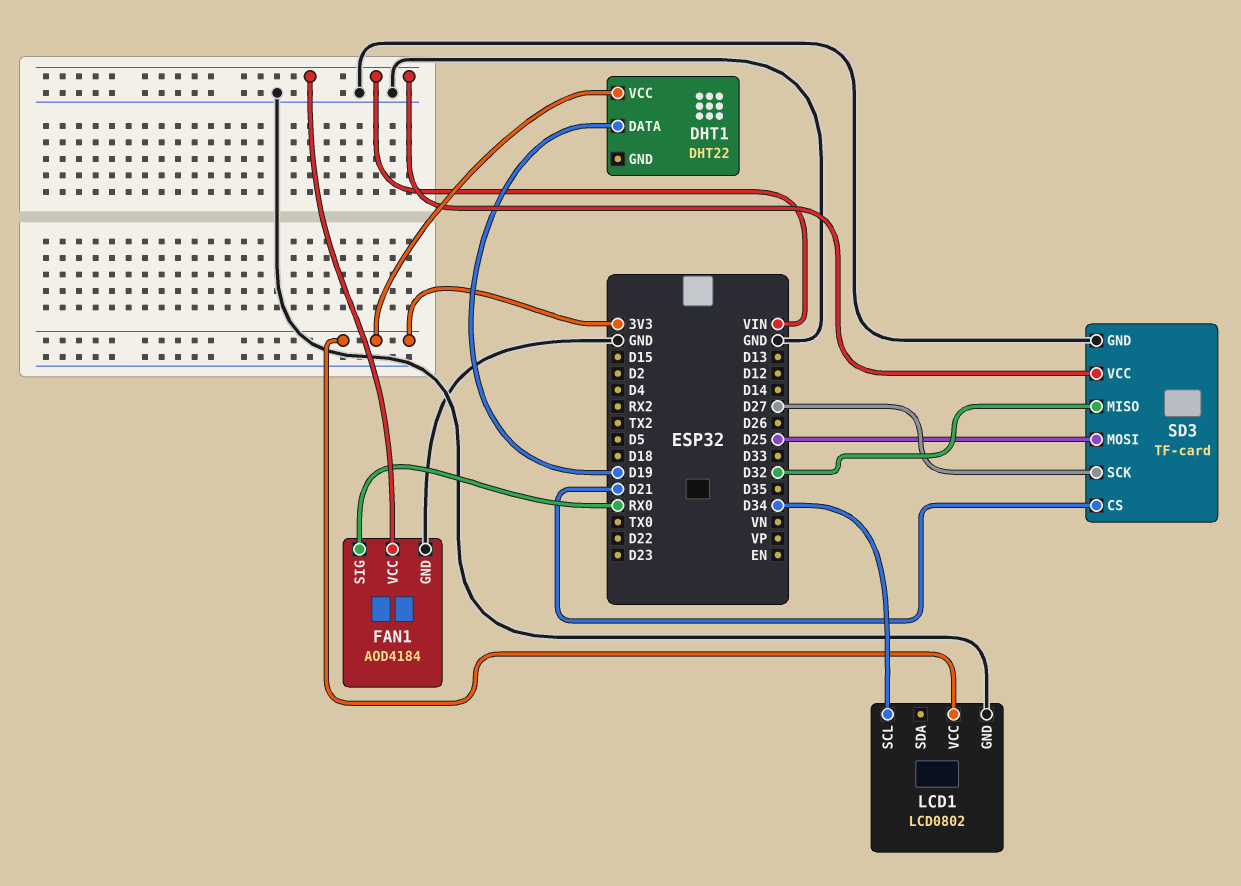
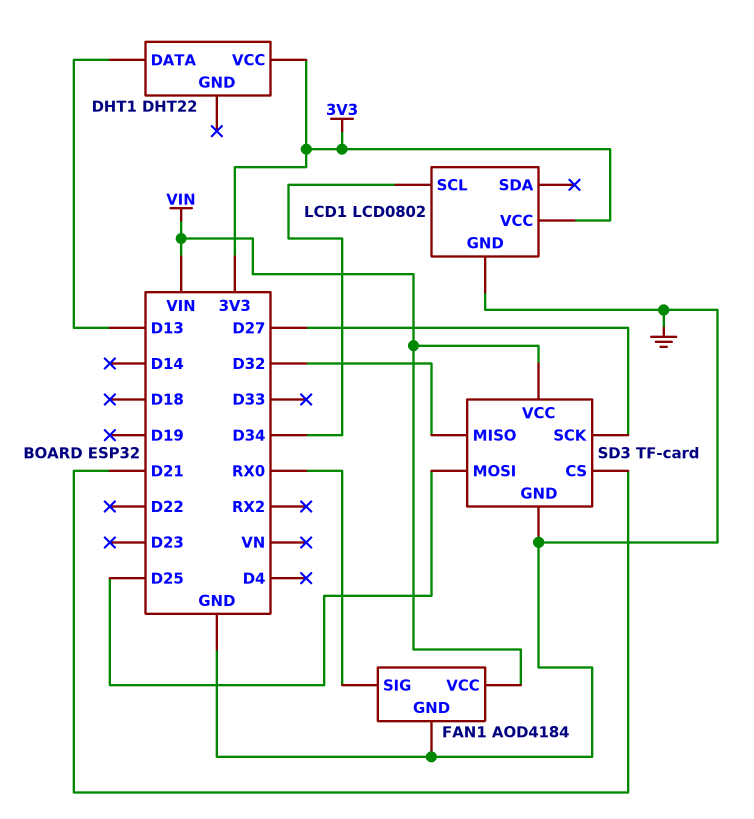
DHT1 pin DATA: D19 -> D13

